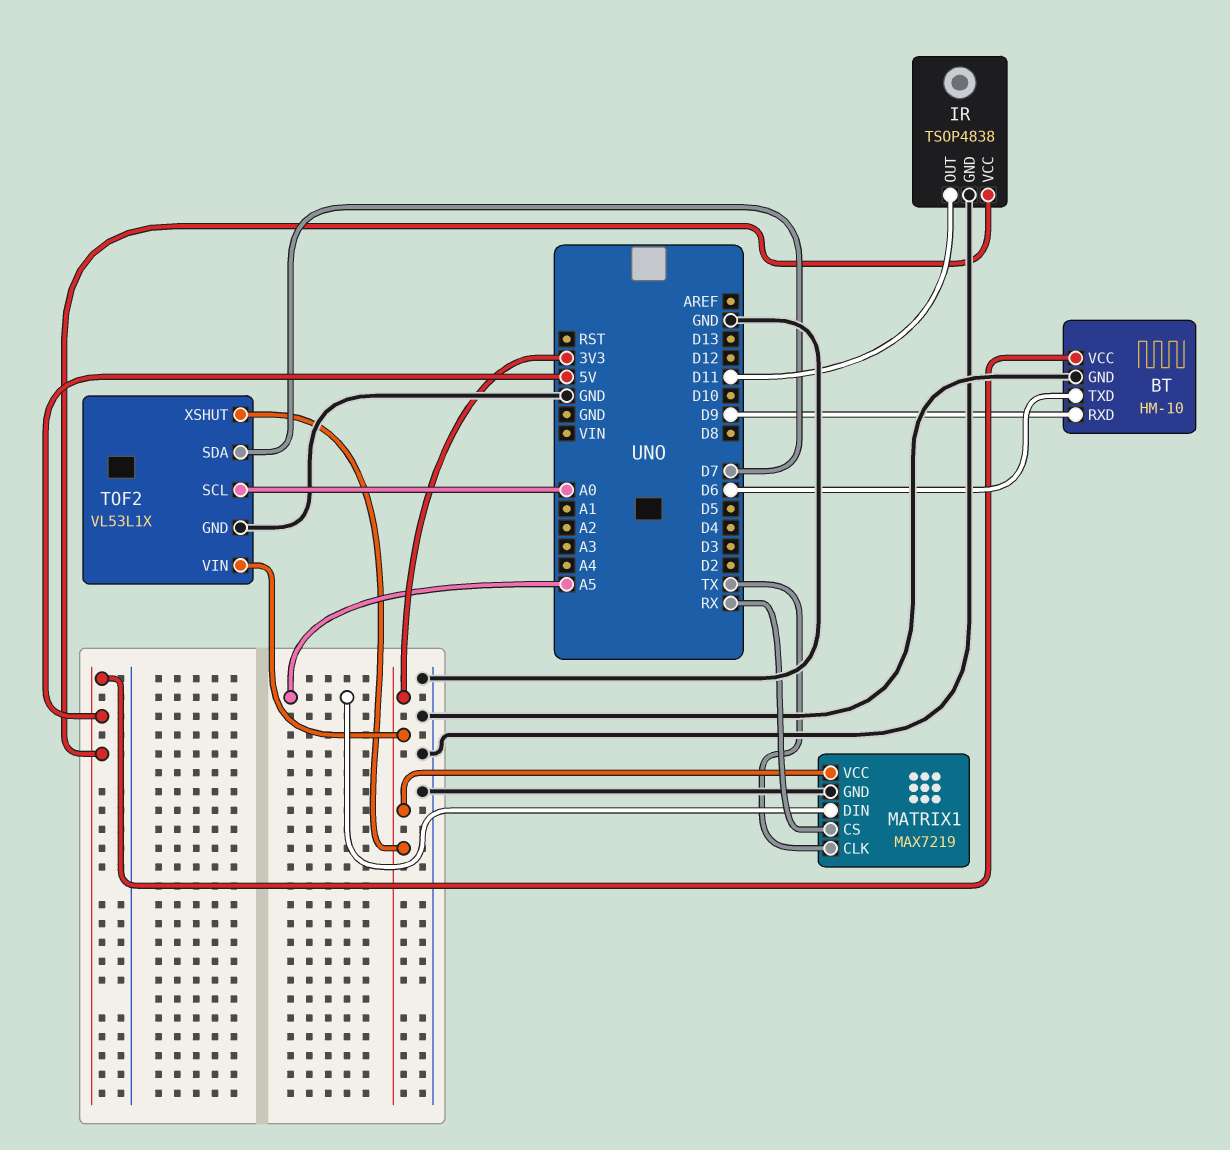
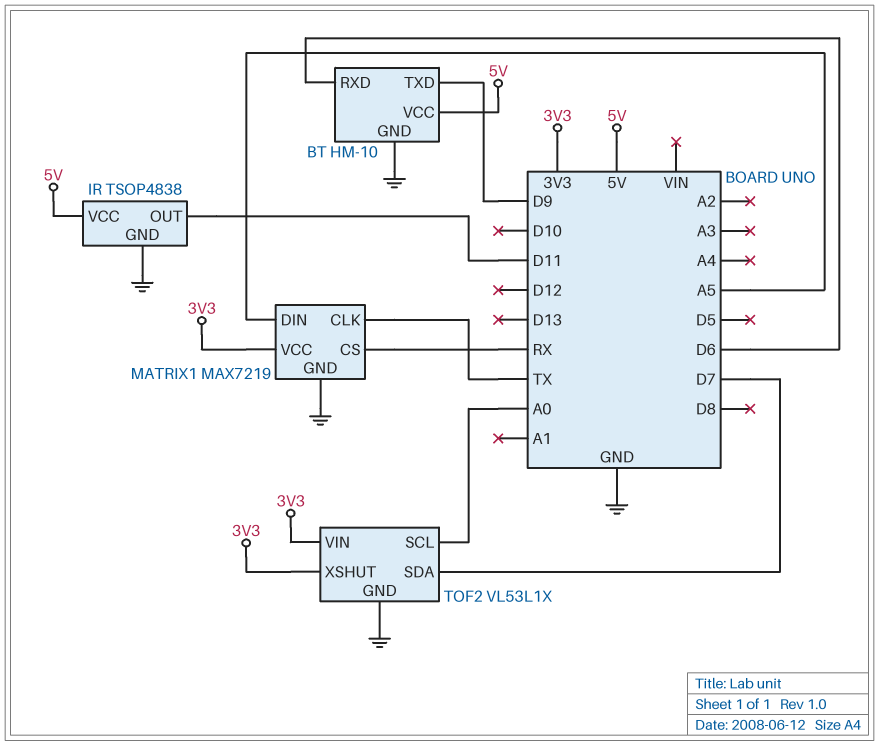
BT pin RXD: D9 -> D6
BT pin TXD: D6 -> D9

